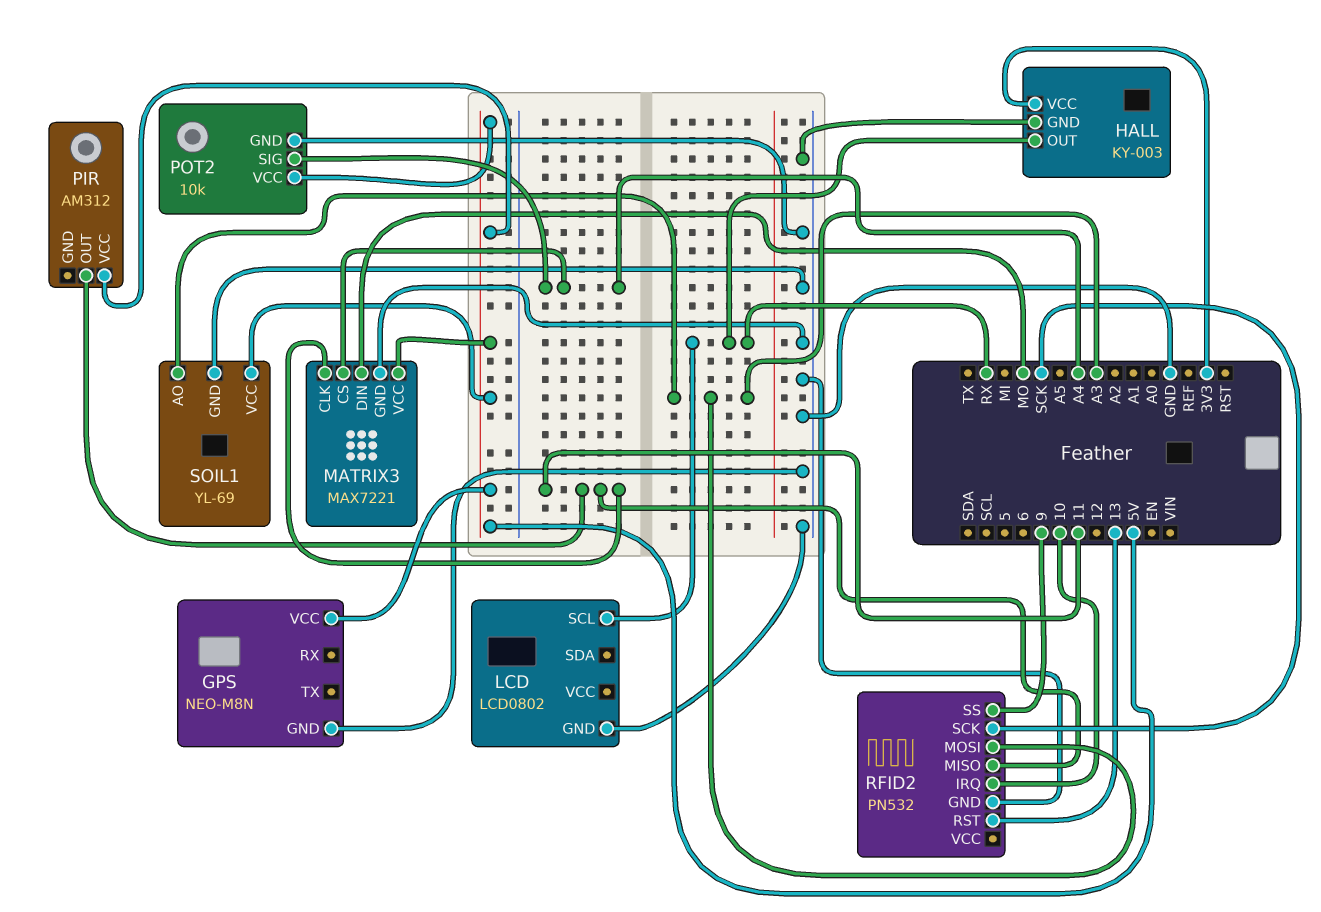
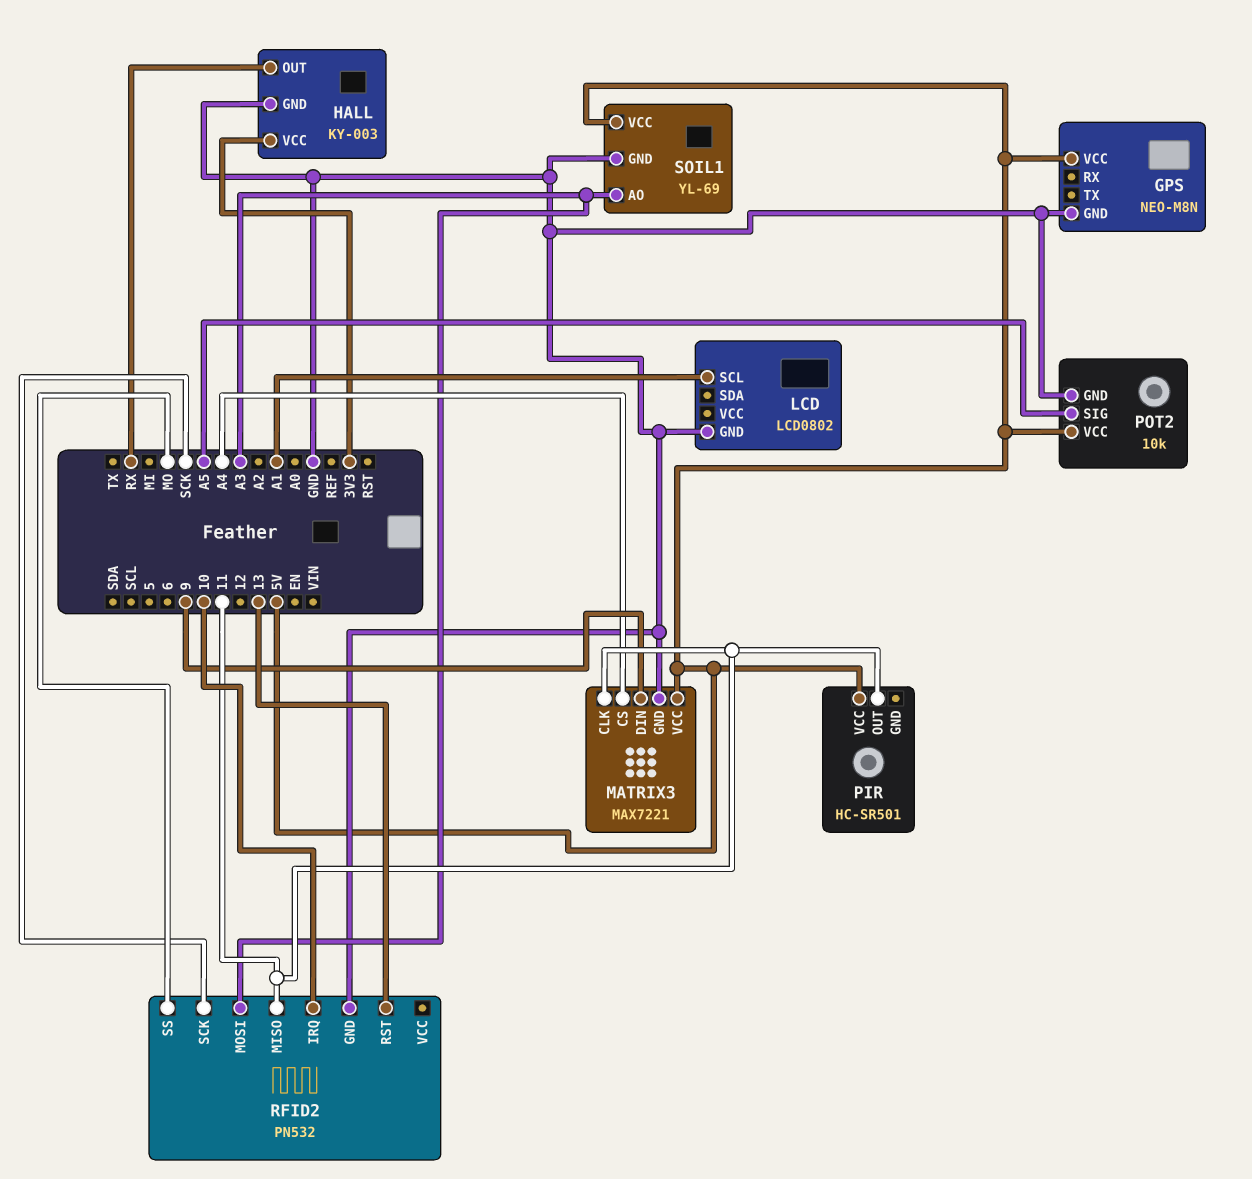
LCD pin SCL: RX -> A1
MATRIX3 pin DIN: MO -> 9
PIR: AM312 -> HC-SR501
POT2 pin SIG: A4 -> A5
RFID2 pin SS: 9 -> MO

